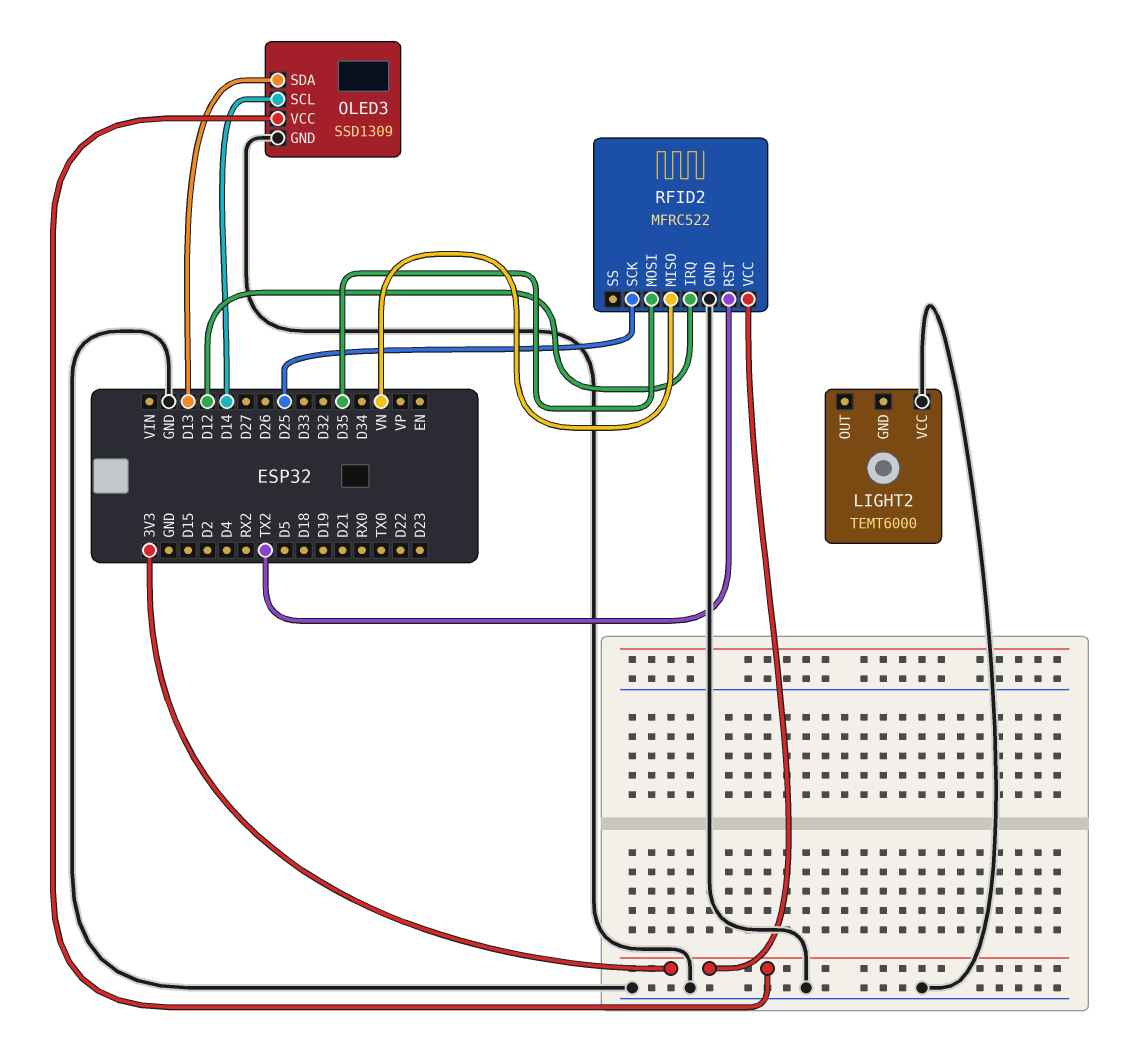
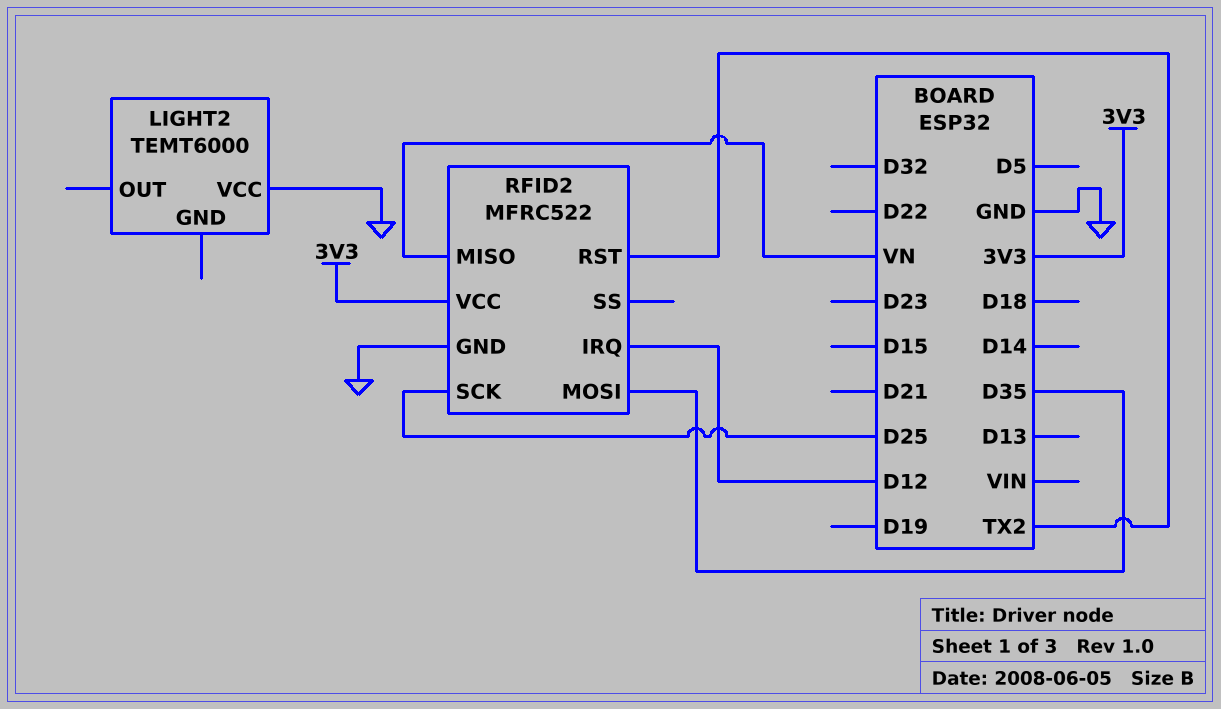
OLED3: SSD1309 -> none
OLED3 pin GND: GND -> none
OLED3 pin SCL: D14 -> none
OLED3 pin SDA: D13 -> none
OLED3 pin VCC: 3V3 -> none

